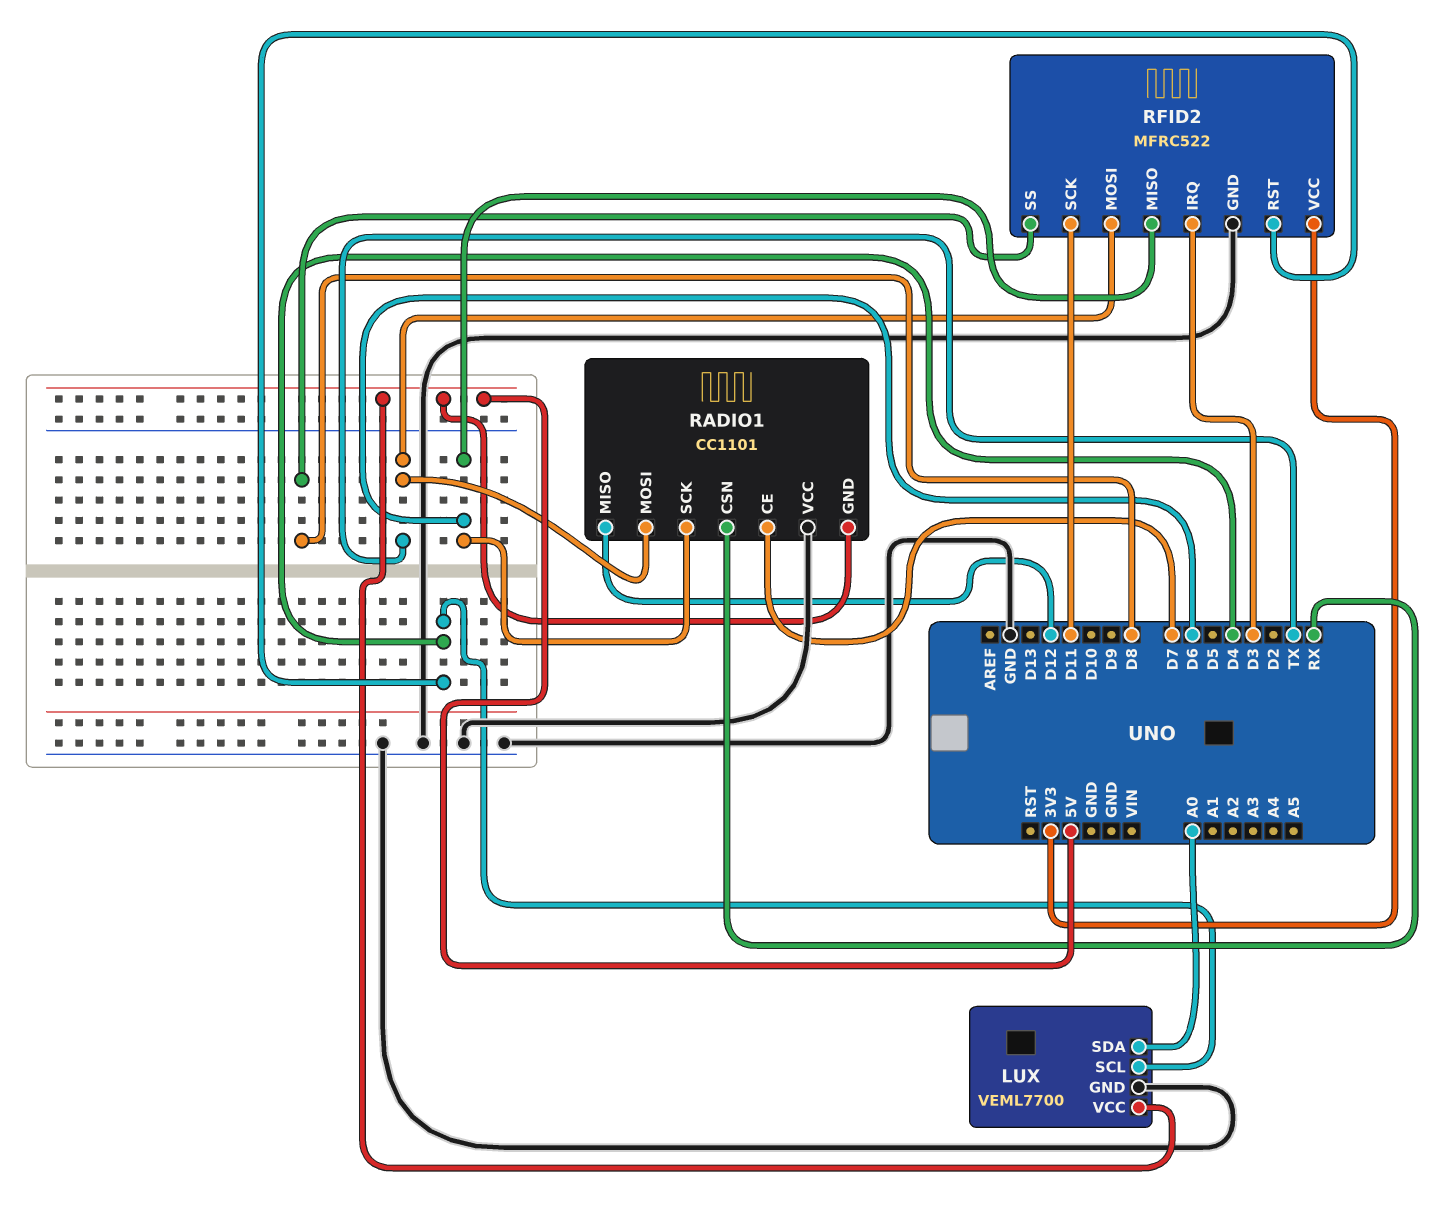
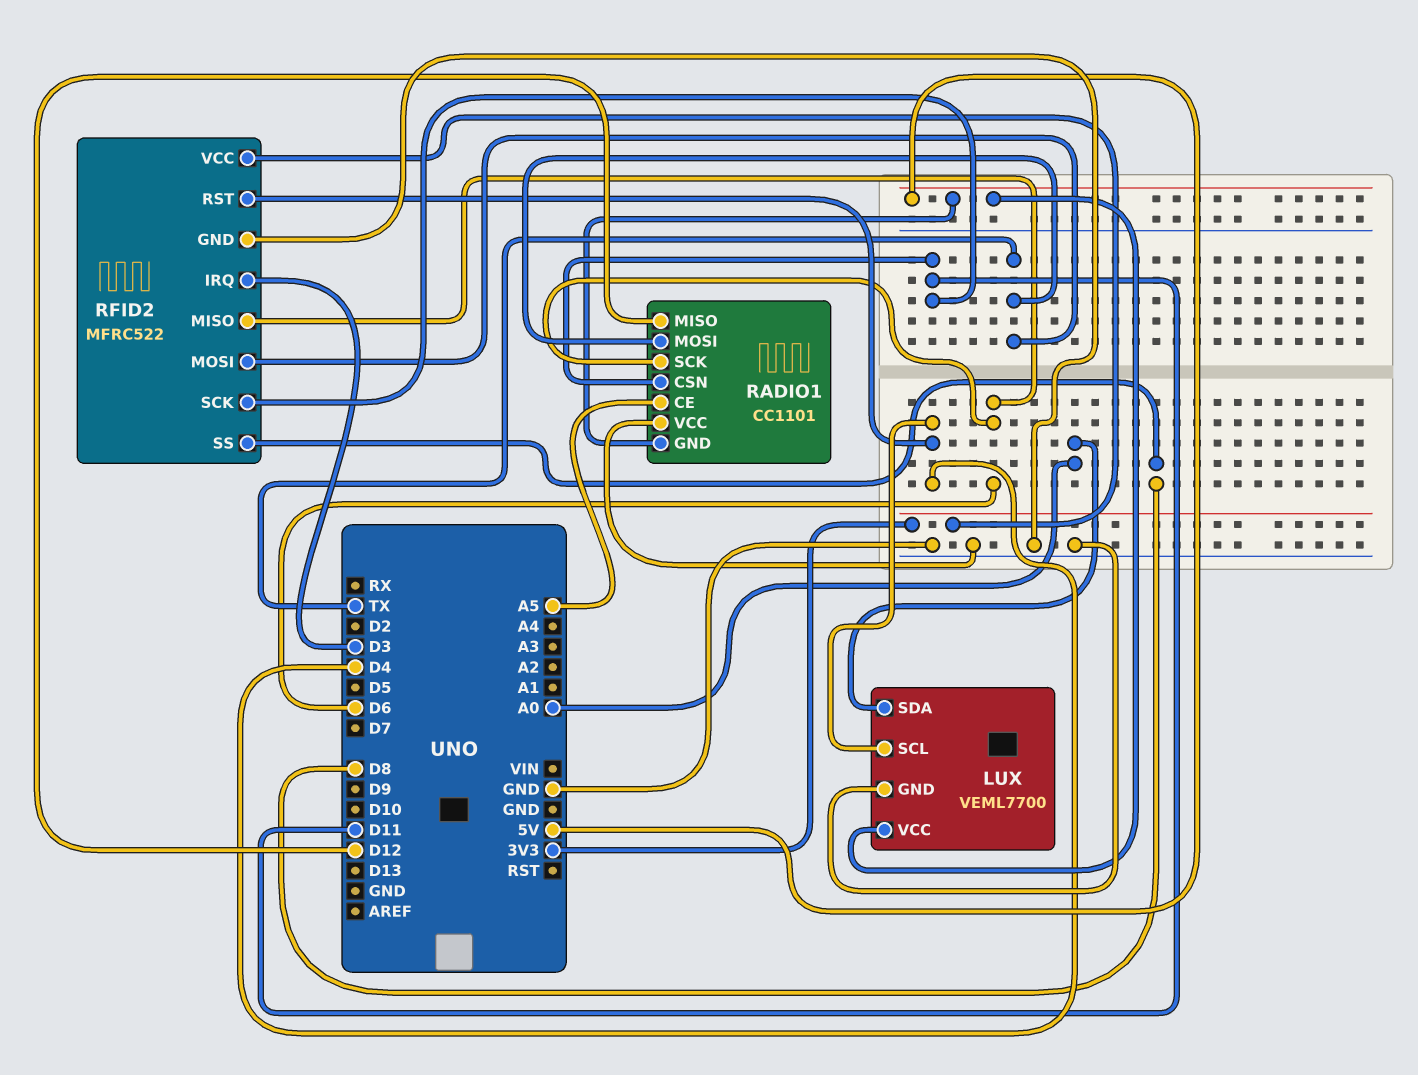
RADIO1 pin CE: D7 -> A5
RADIO1 pin CSN: RX -> D11

